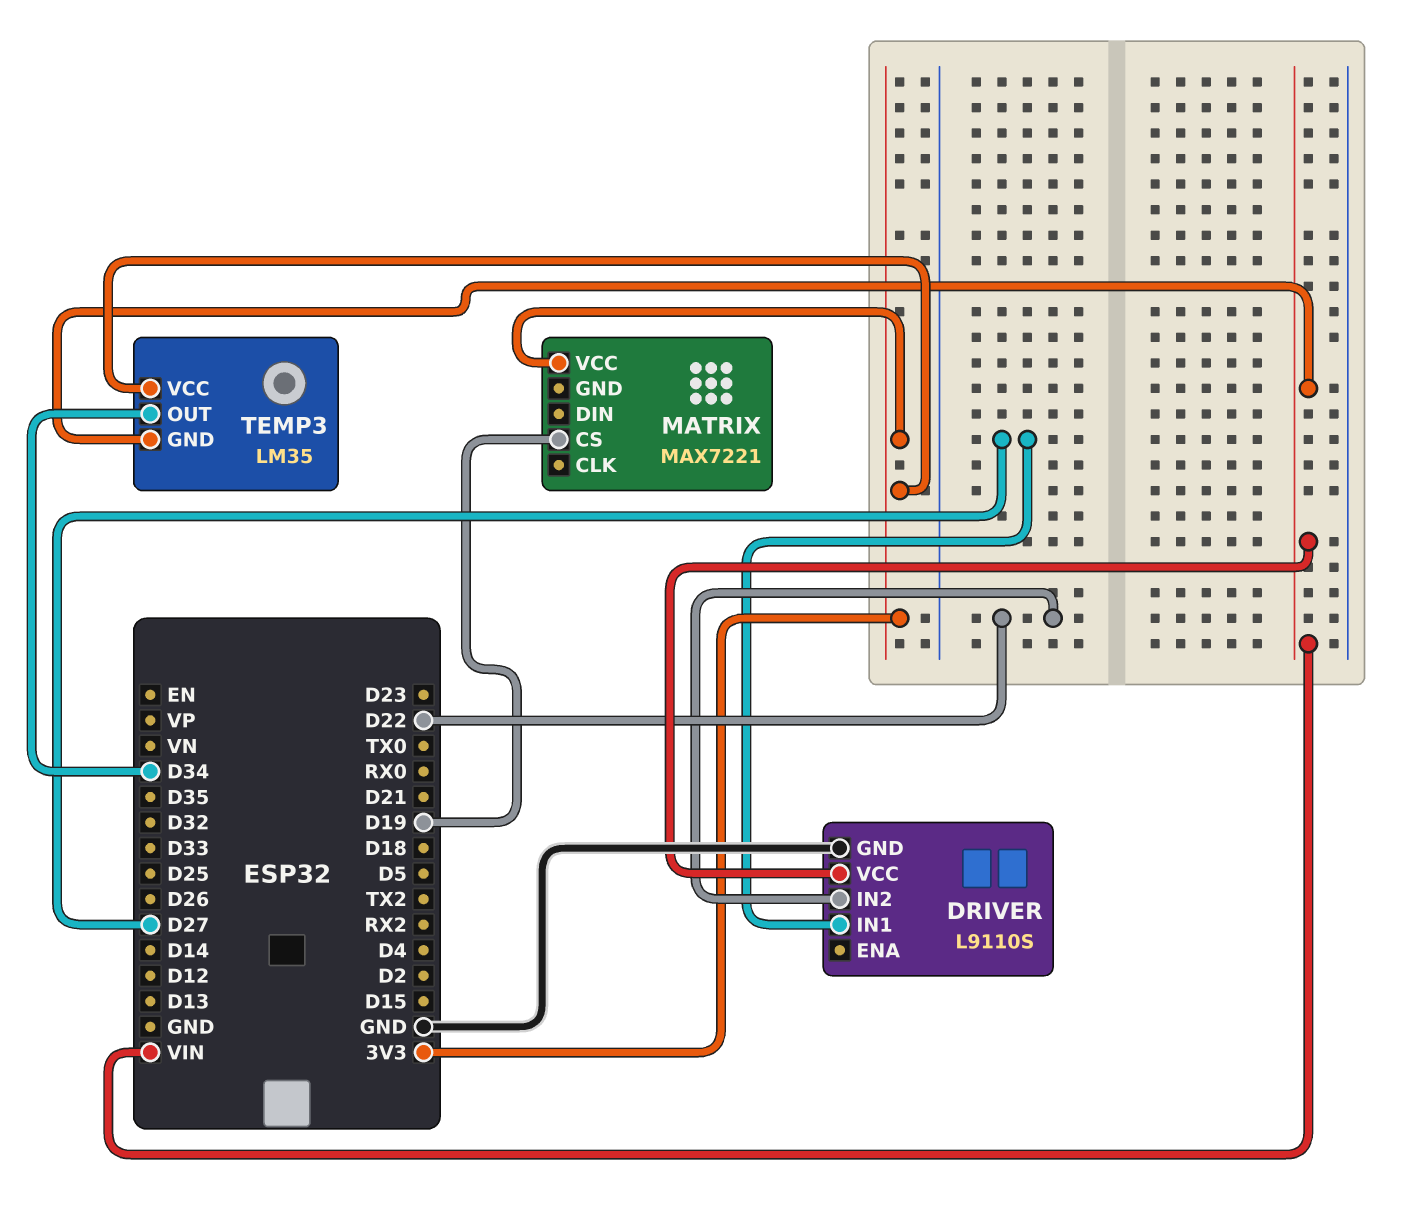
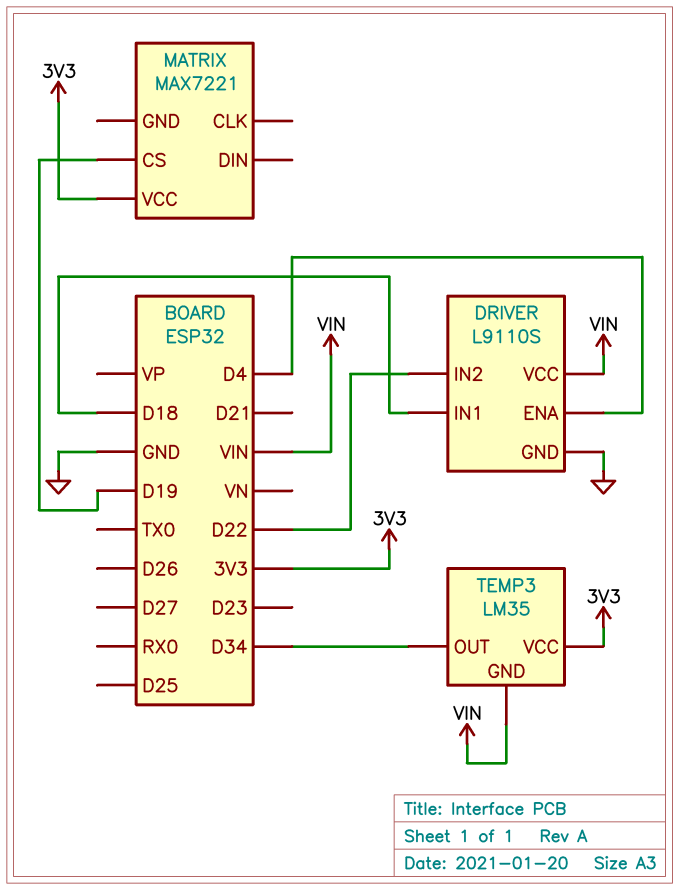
DRIVER pin ENA: none -> D4
DRIVER pin IN1: D27 -> D18

